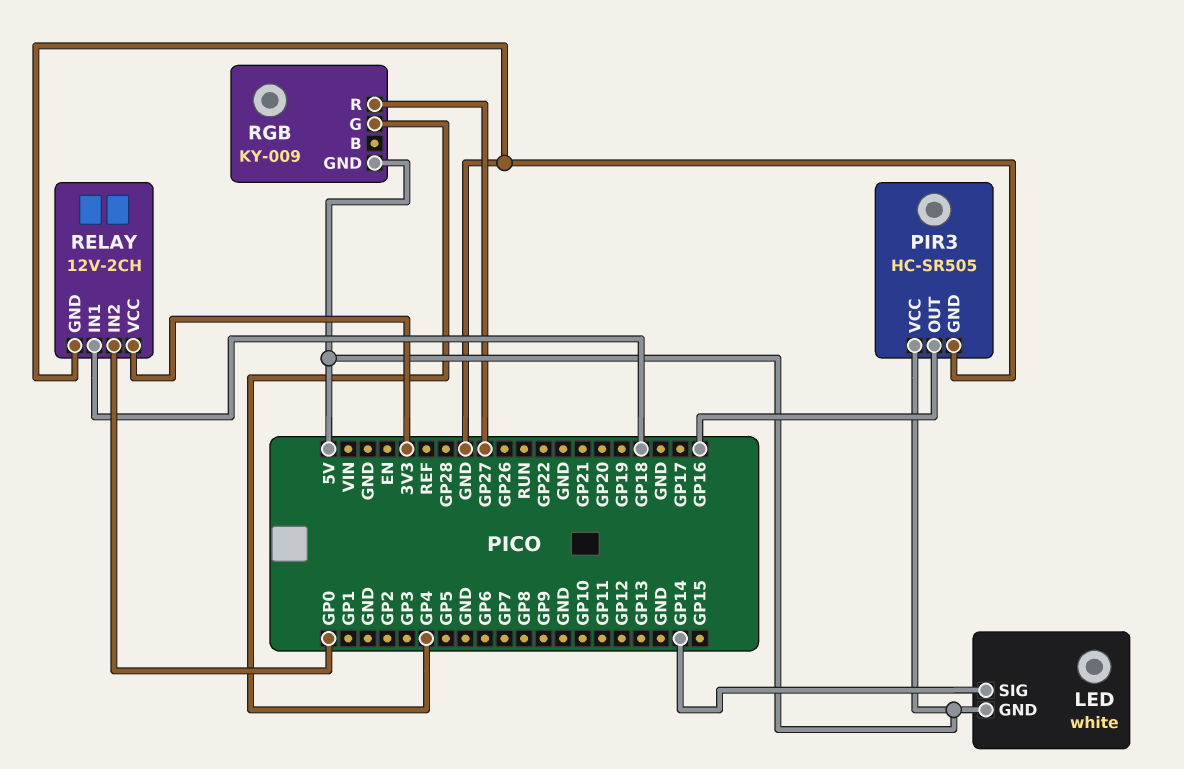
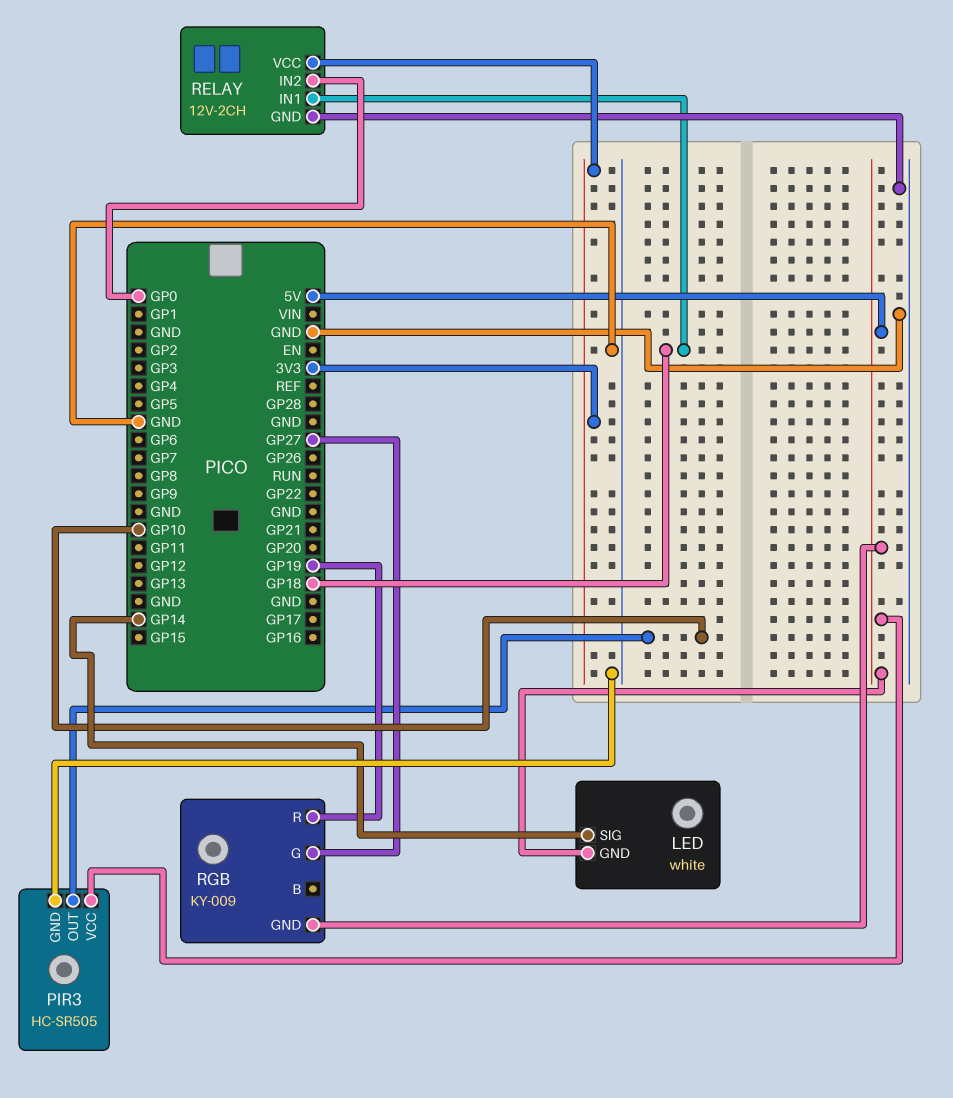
PIR3 pin OUT: GP16 -> GP10
RGB pin G: GP4 -> GP27
RGB pin R: GP27 -> GP19

